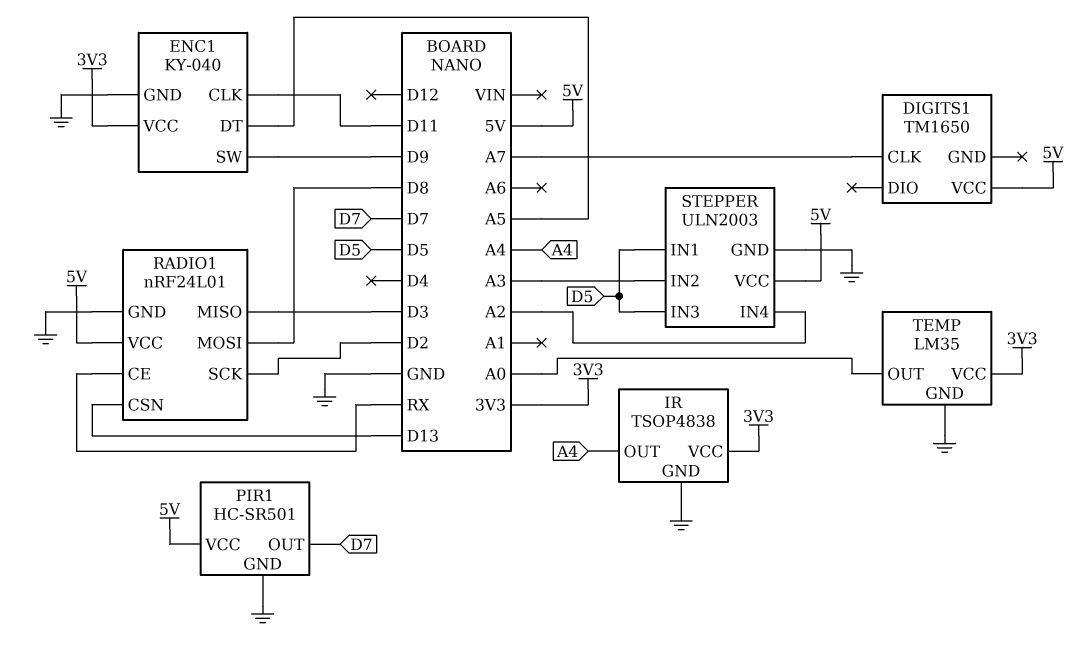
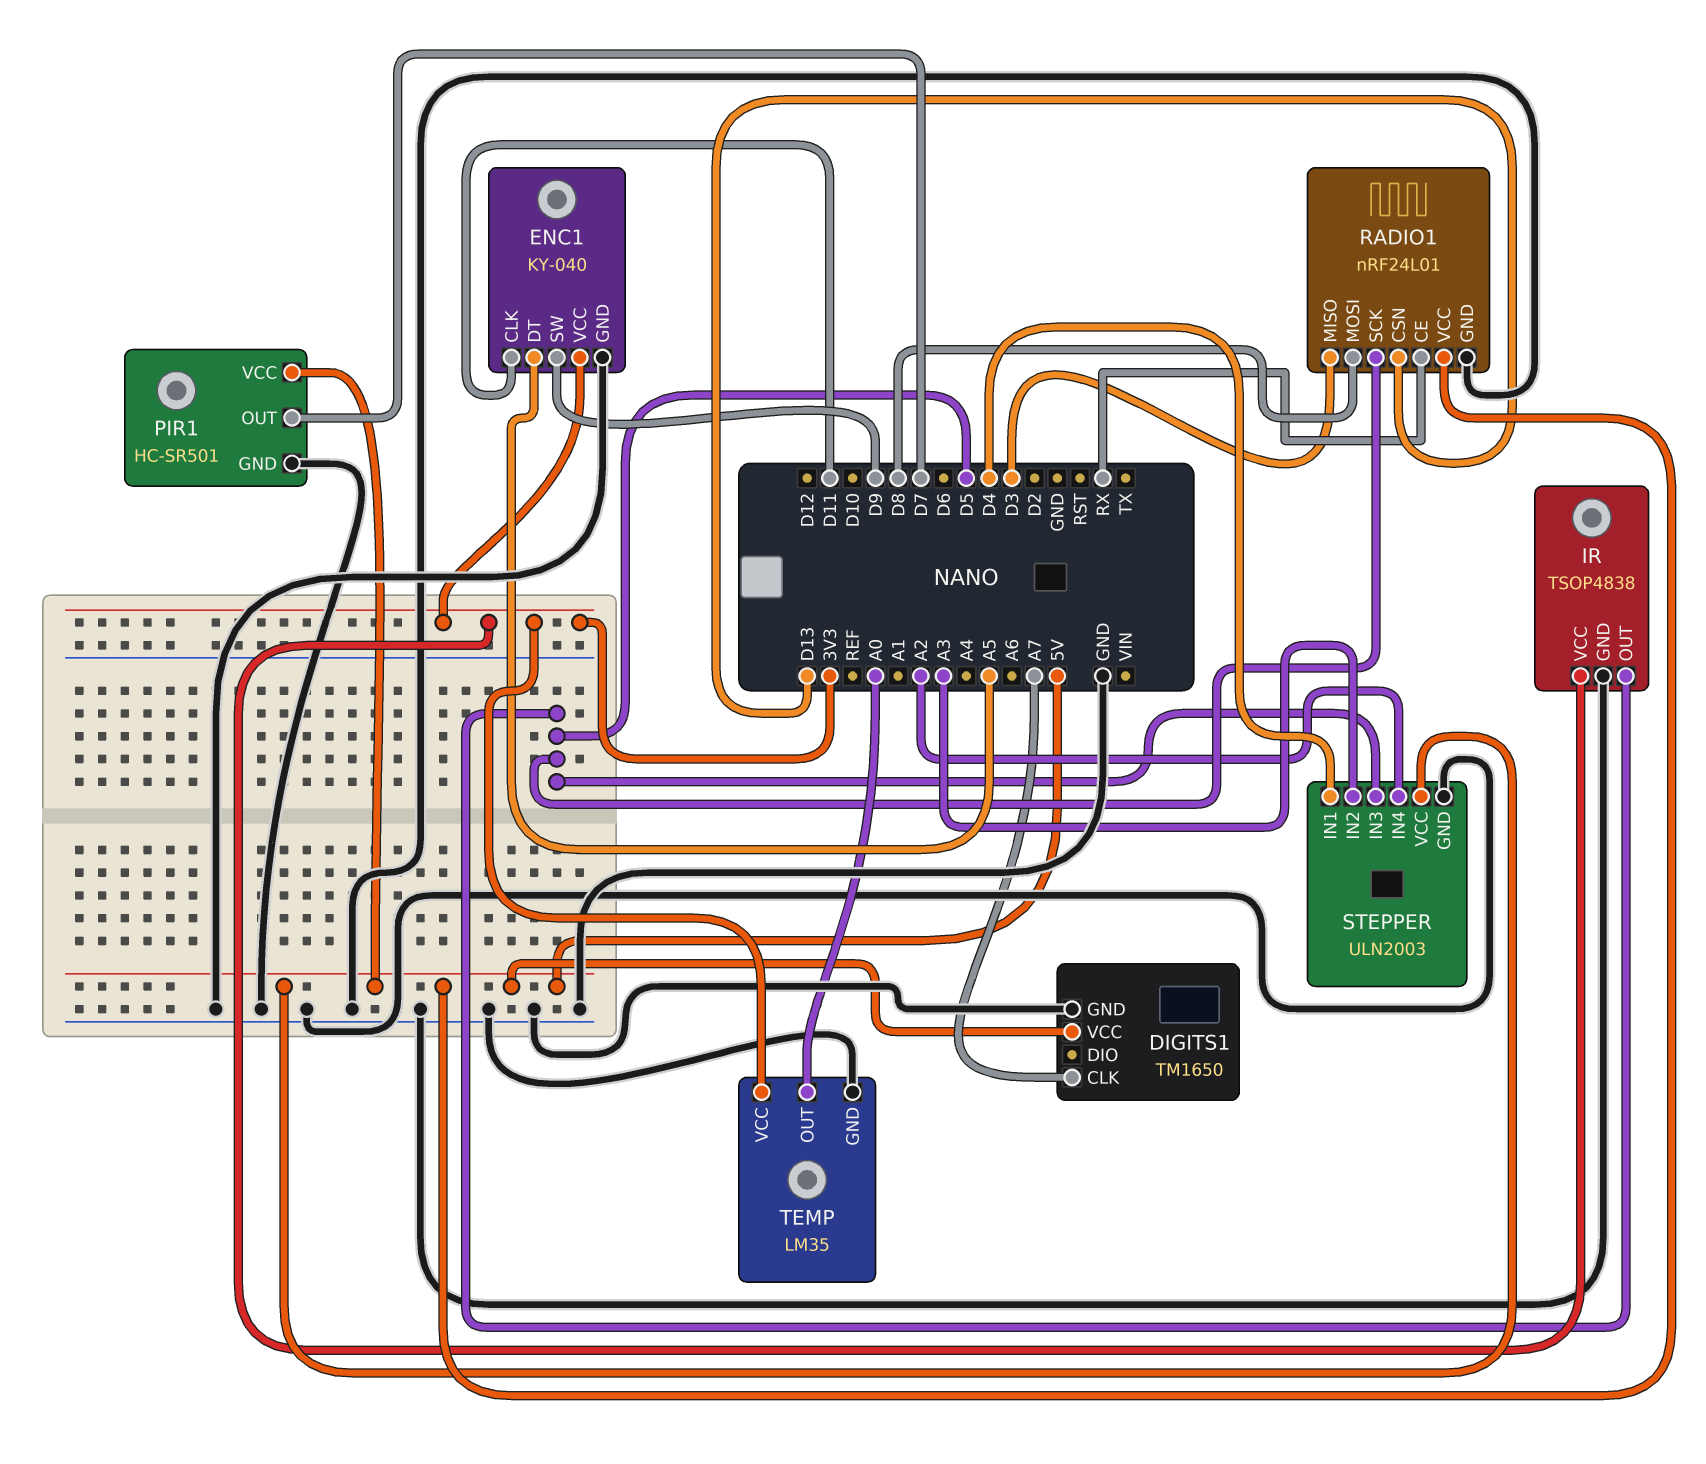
DIGITS1 pin GND: none -> GND
IR pin OUT: A4 -> D5
RADIO1 pin SCK: D2 -> D5
STEPPER pin IN1: D5 -> D4

